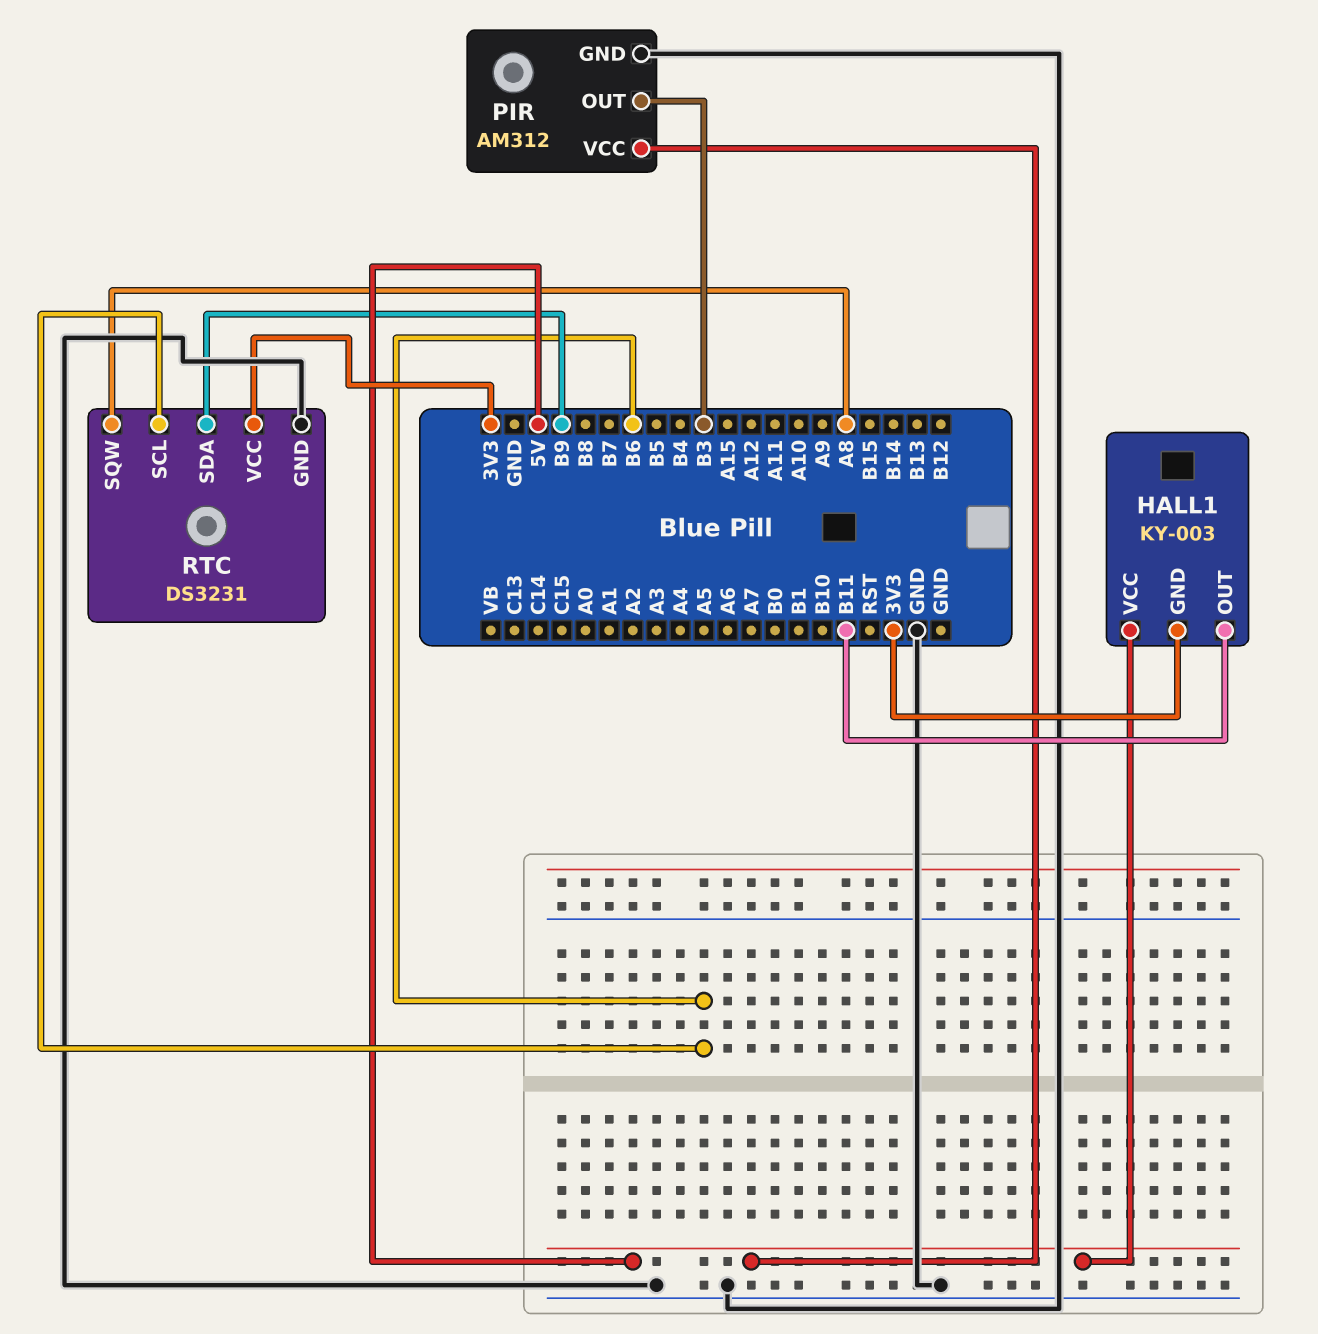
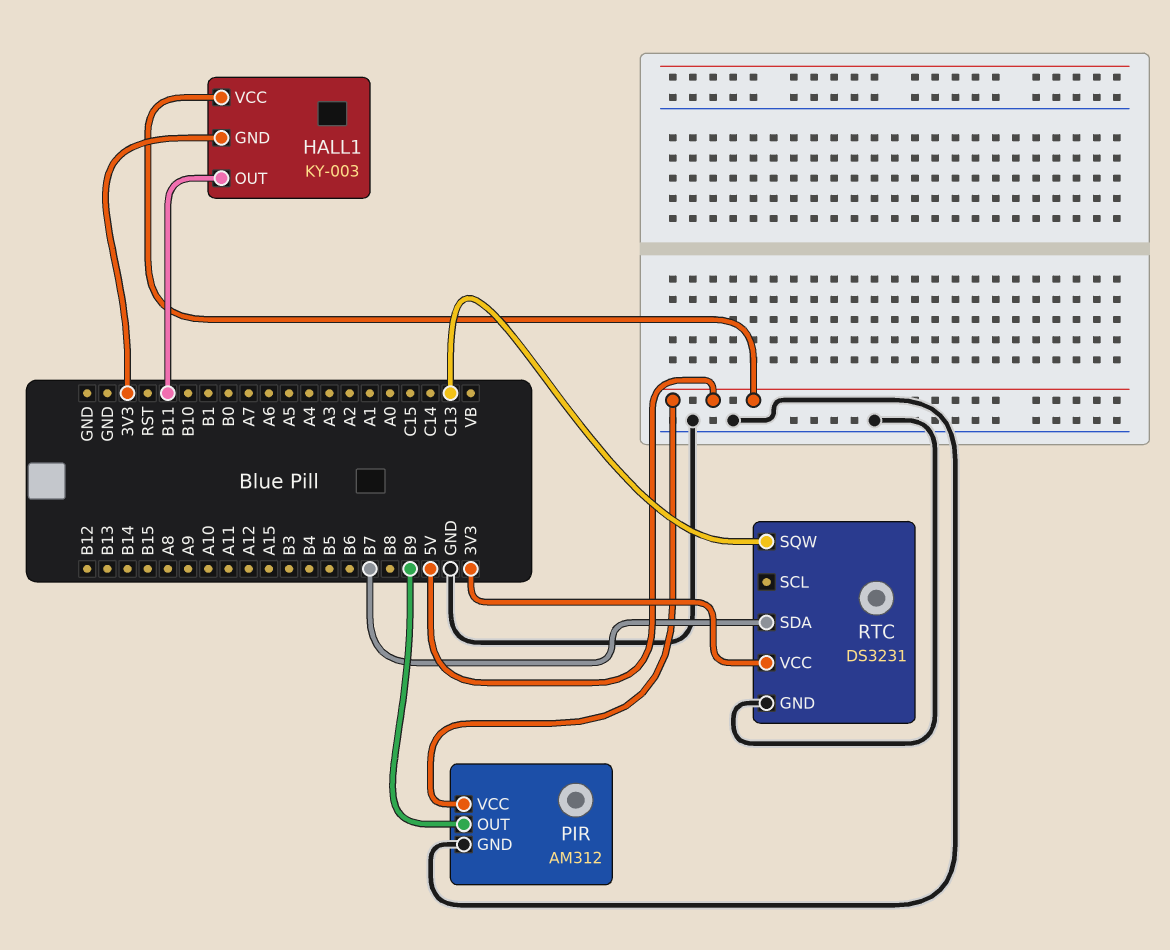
PIR pin OUT: B3 -> B9
RTC pin SCL: B6 -> none
RTC pin SDA: B9 -> B7
RTC pin SQW: A8 -> C13

